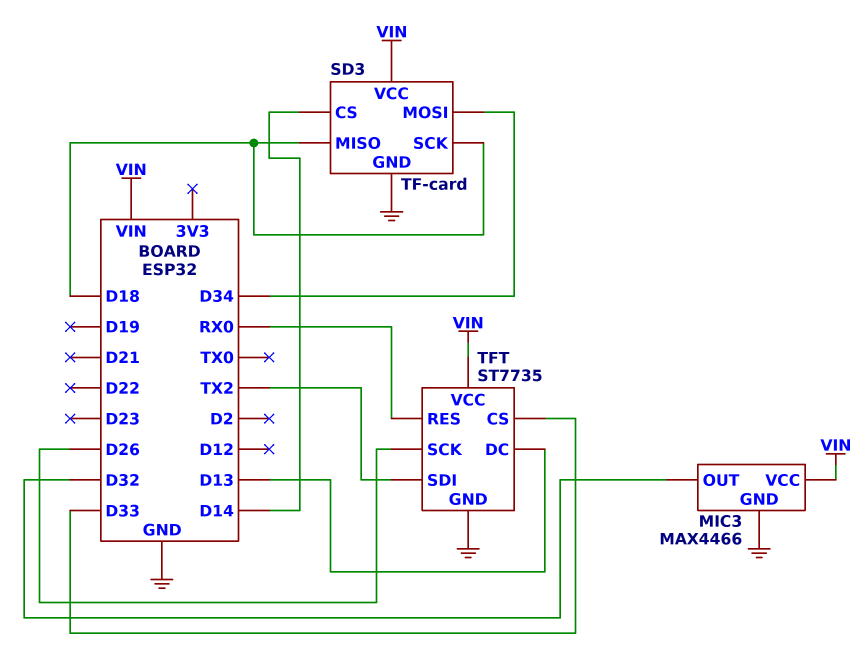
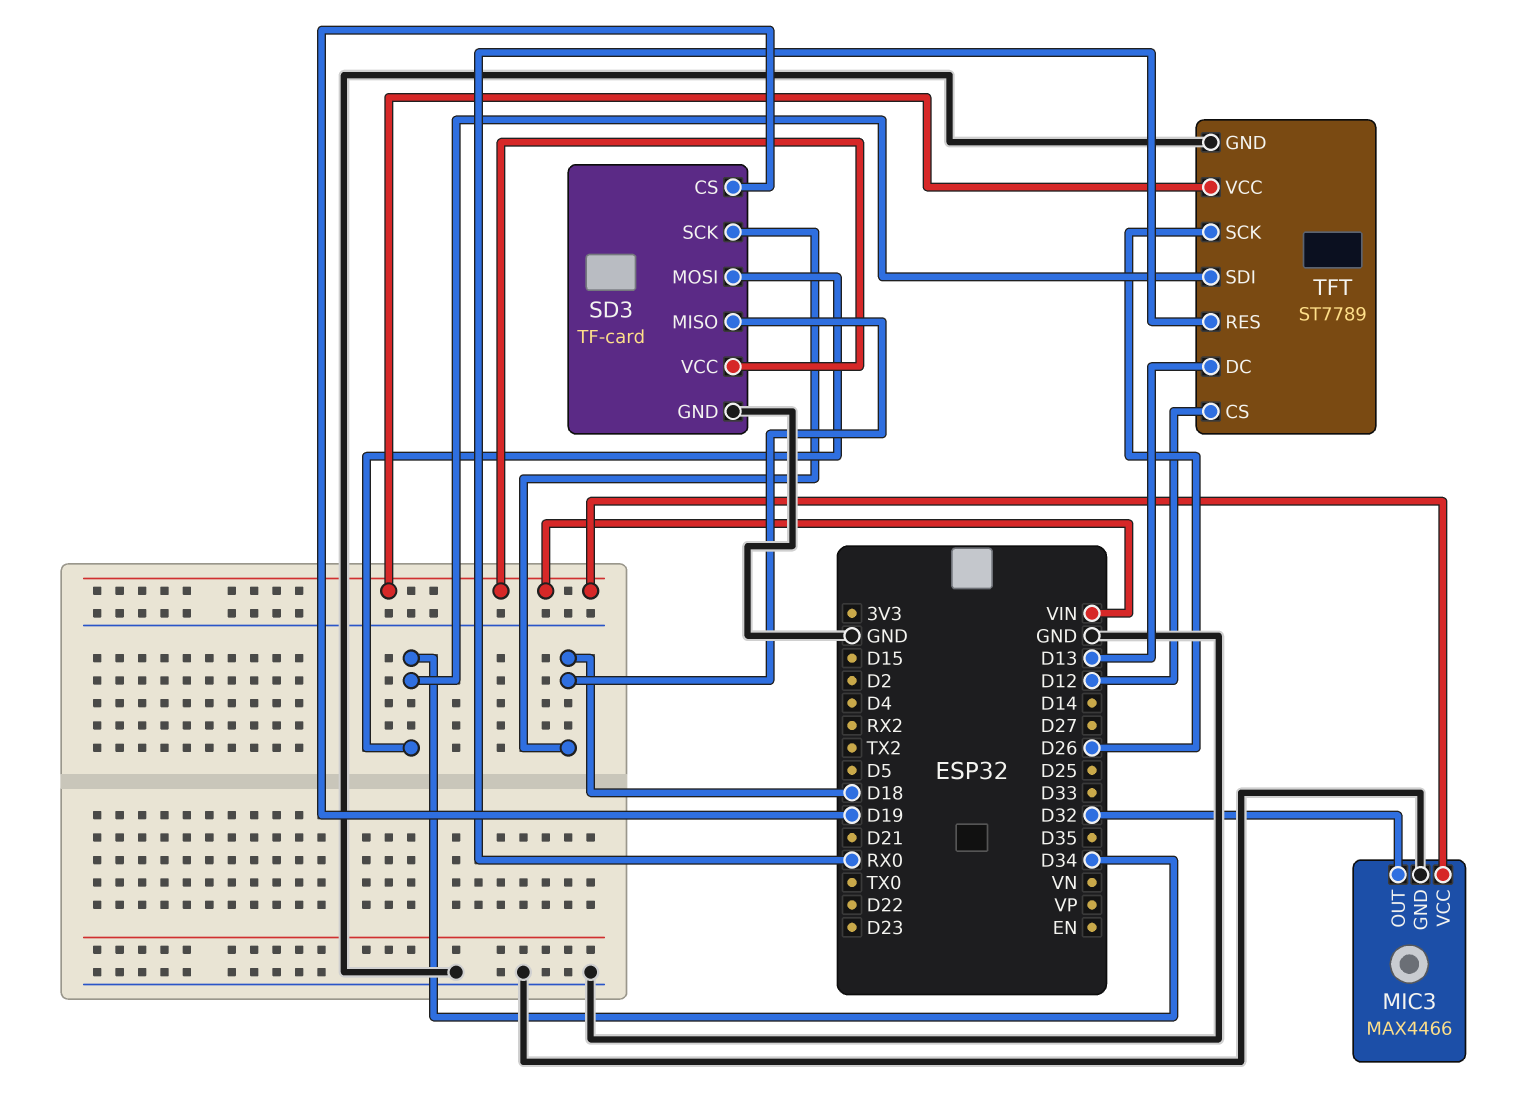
SD3 pin CS: D14 -> D19
TFT: ST7735 -> ST7789
TFT pin CS: D33 -> D12
TFT pin SDI: TX2 -> D34

